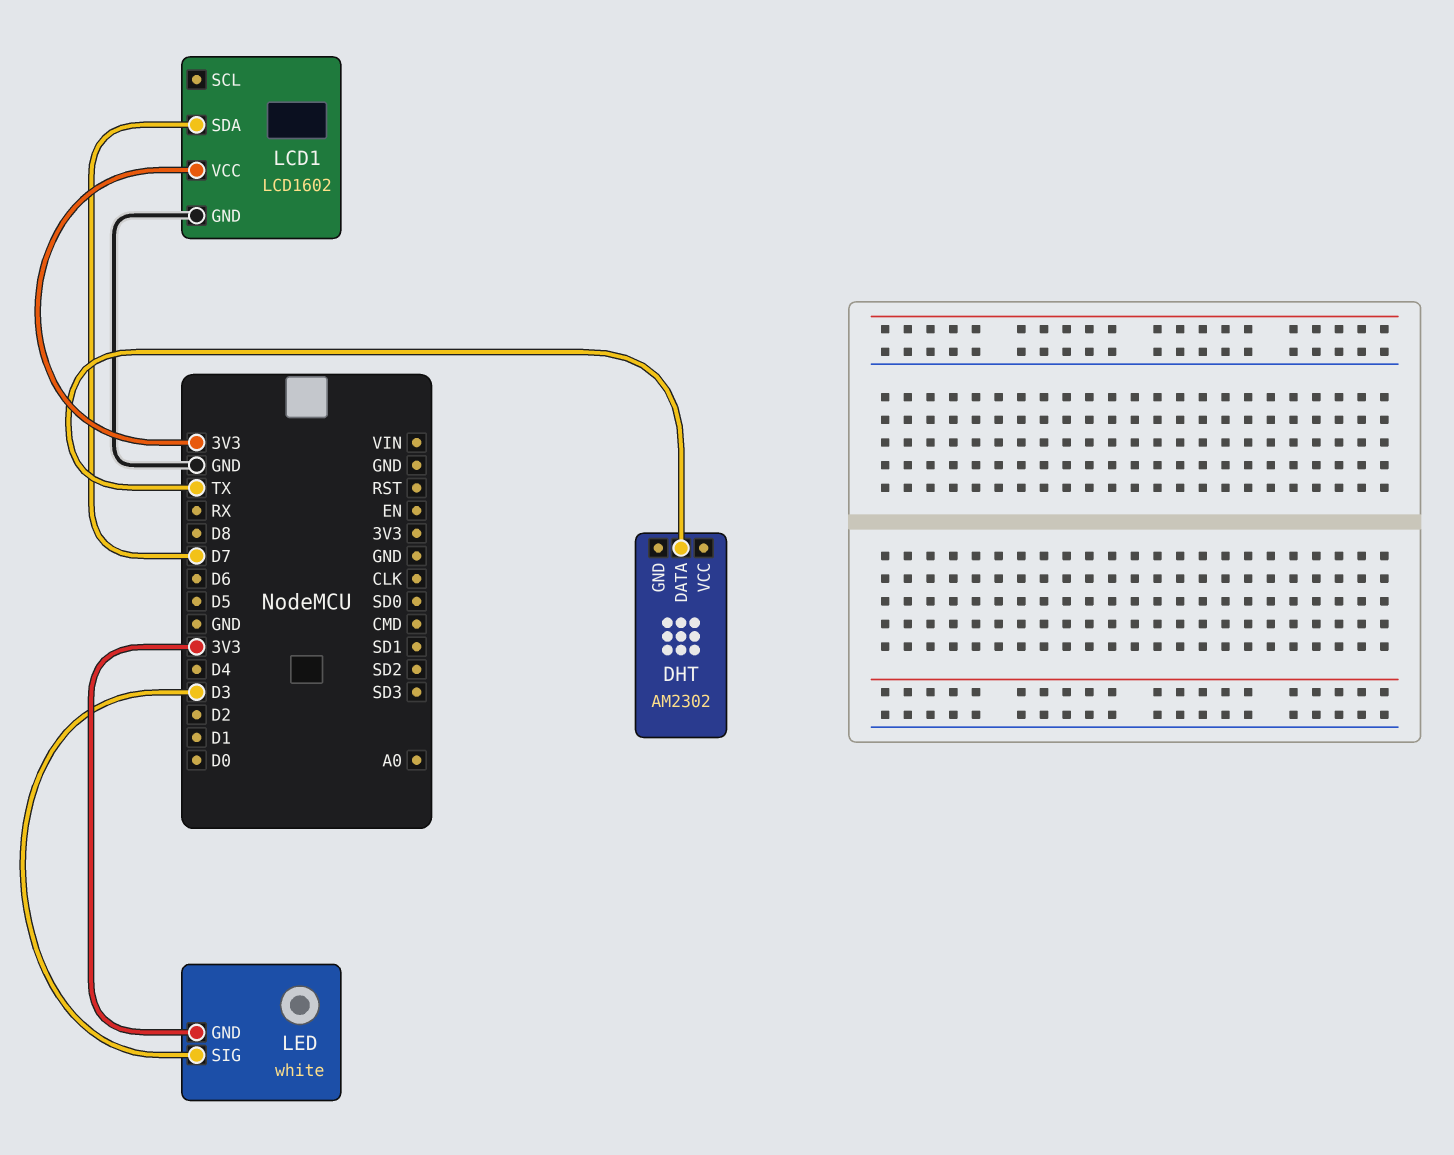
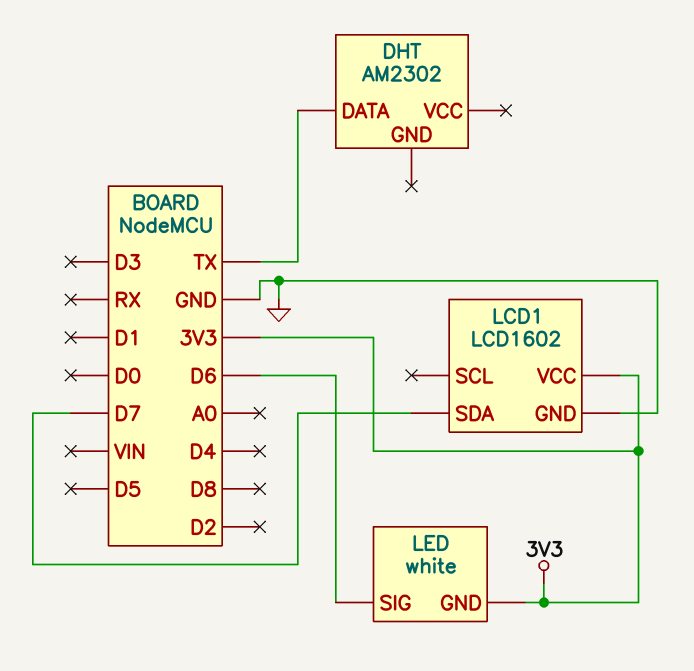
LED pin SIG: D3 -> D6

